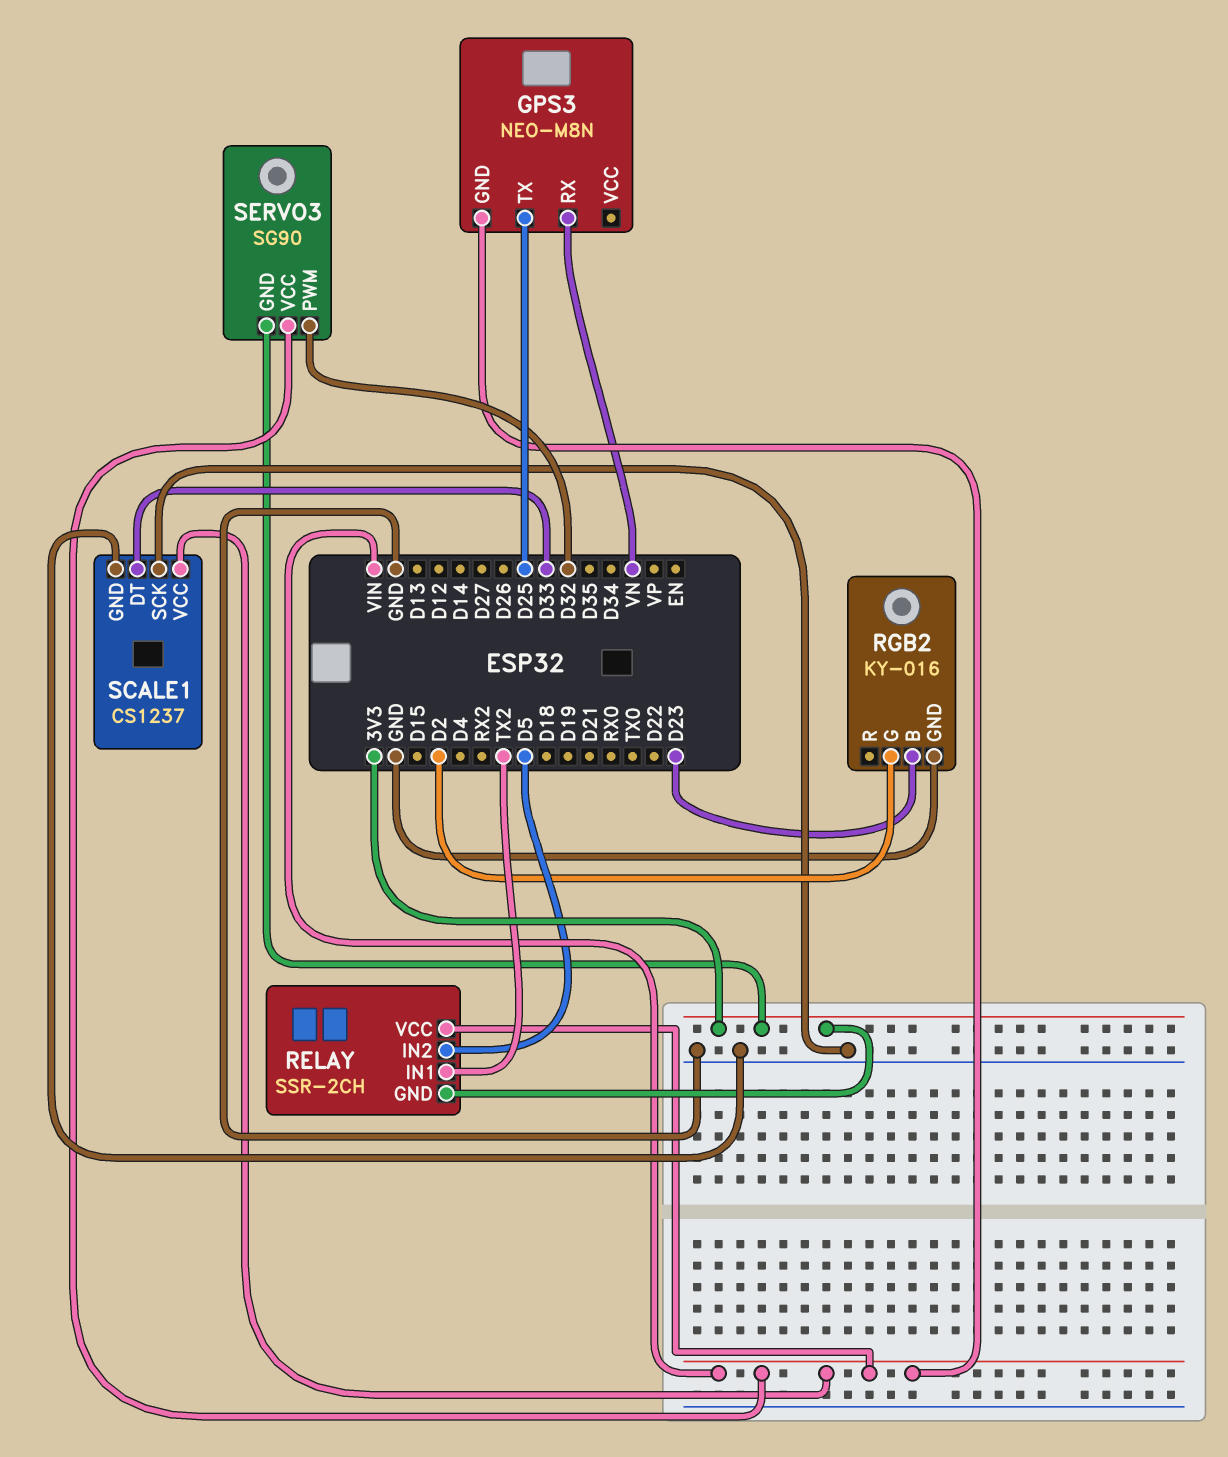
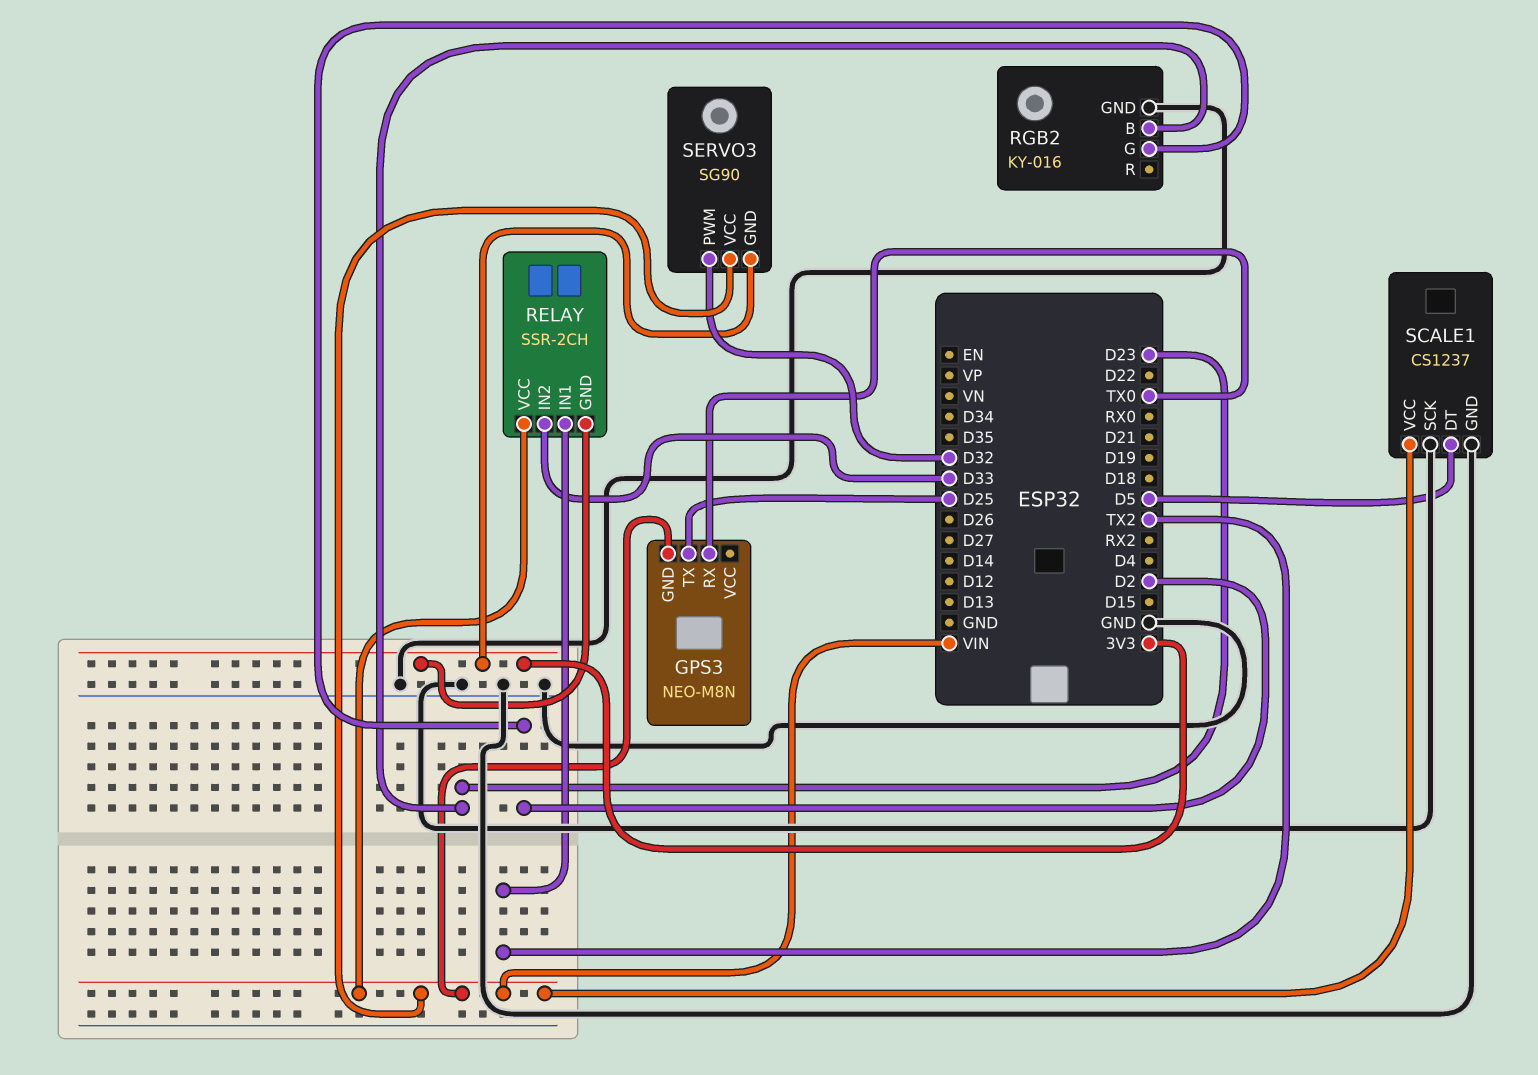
GPS3 pin RX: VN -> TX0
RELAY pin IN2: D5 -> D33
SCALE1 pin DT: D33 -> D5

